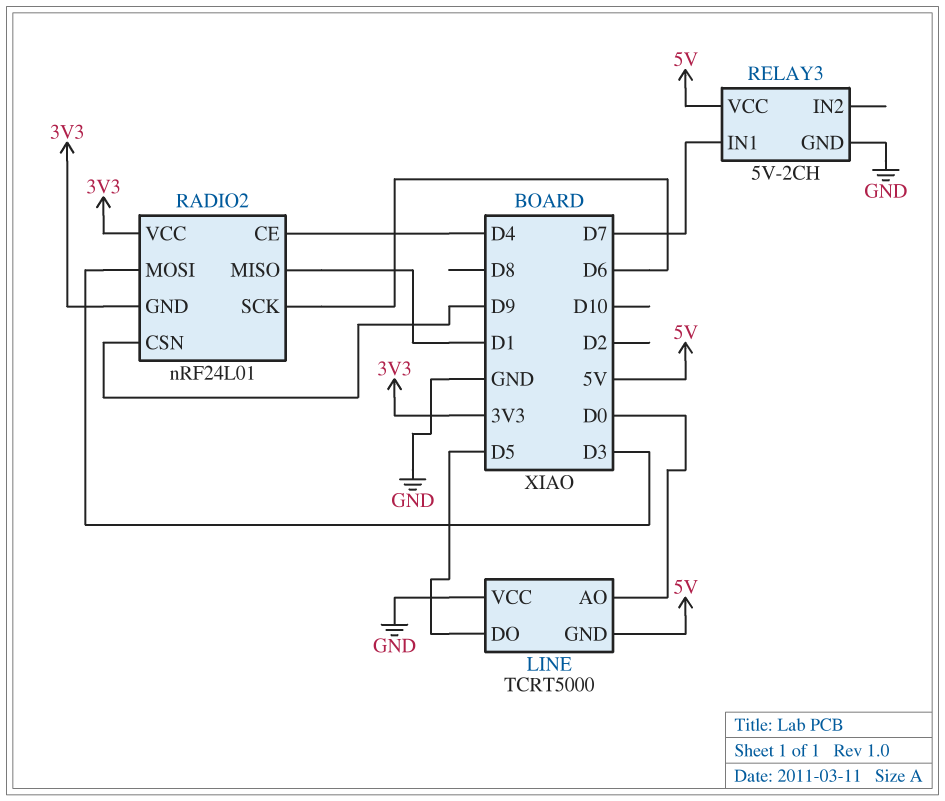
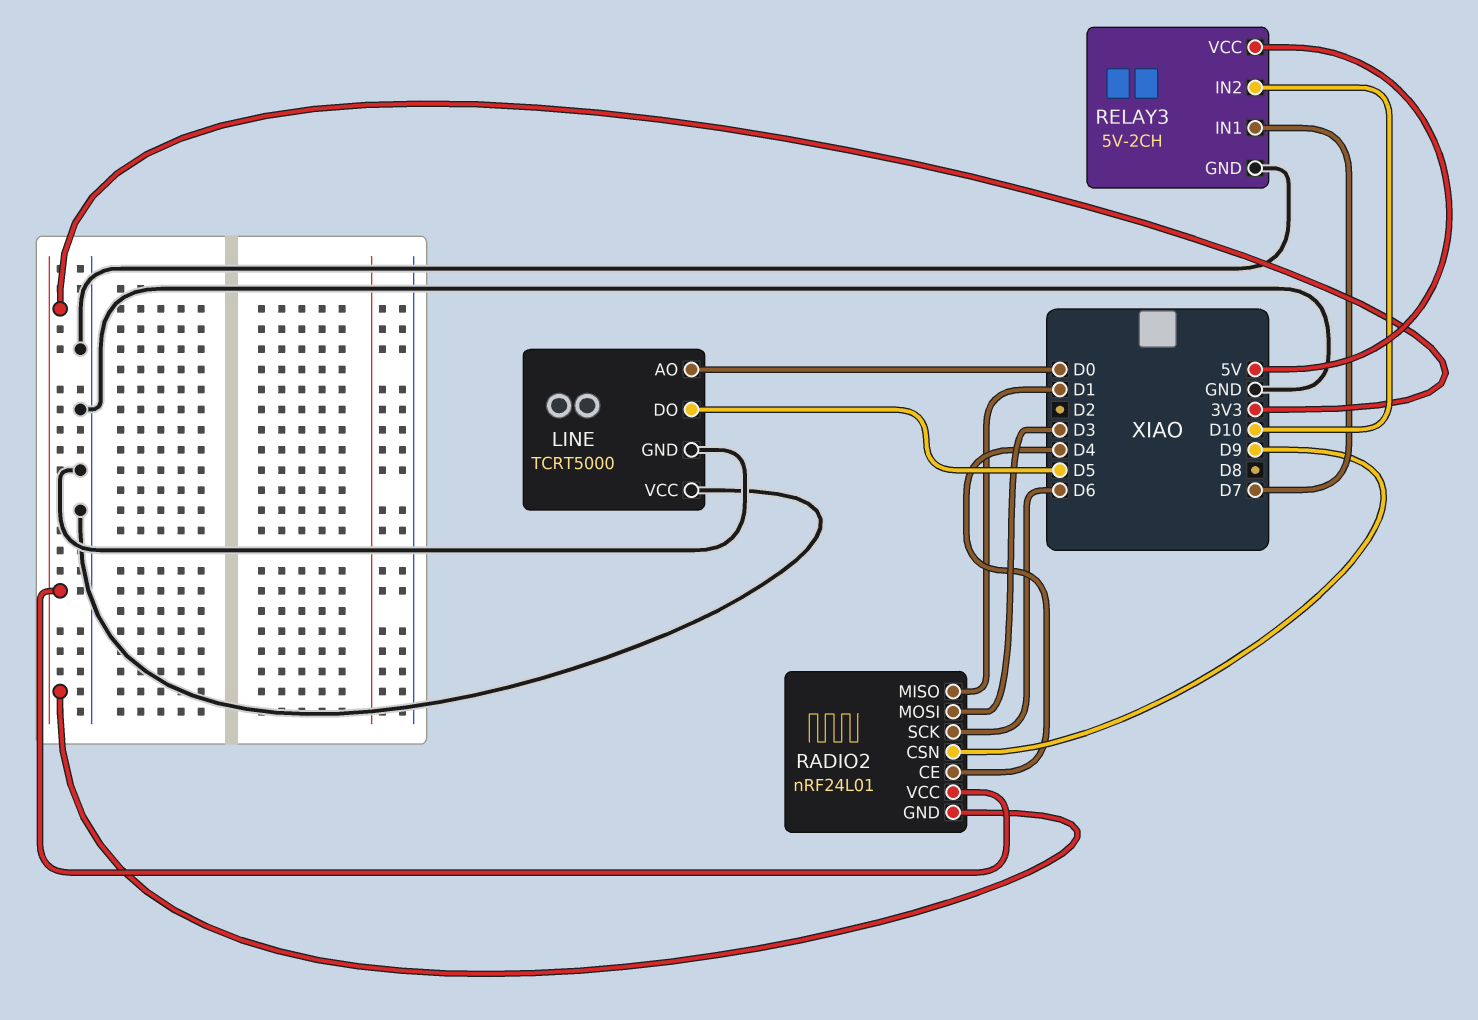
LINE pin GND: 5V -> GND
RELAY3 pin IN2: none -> D10

